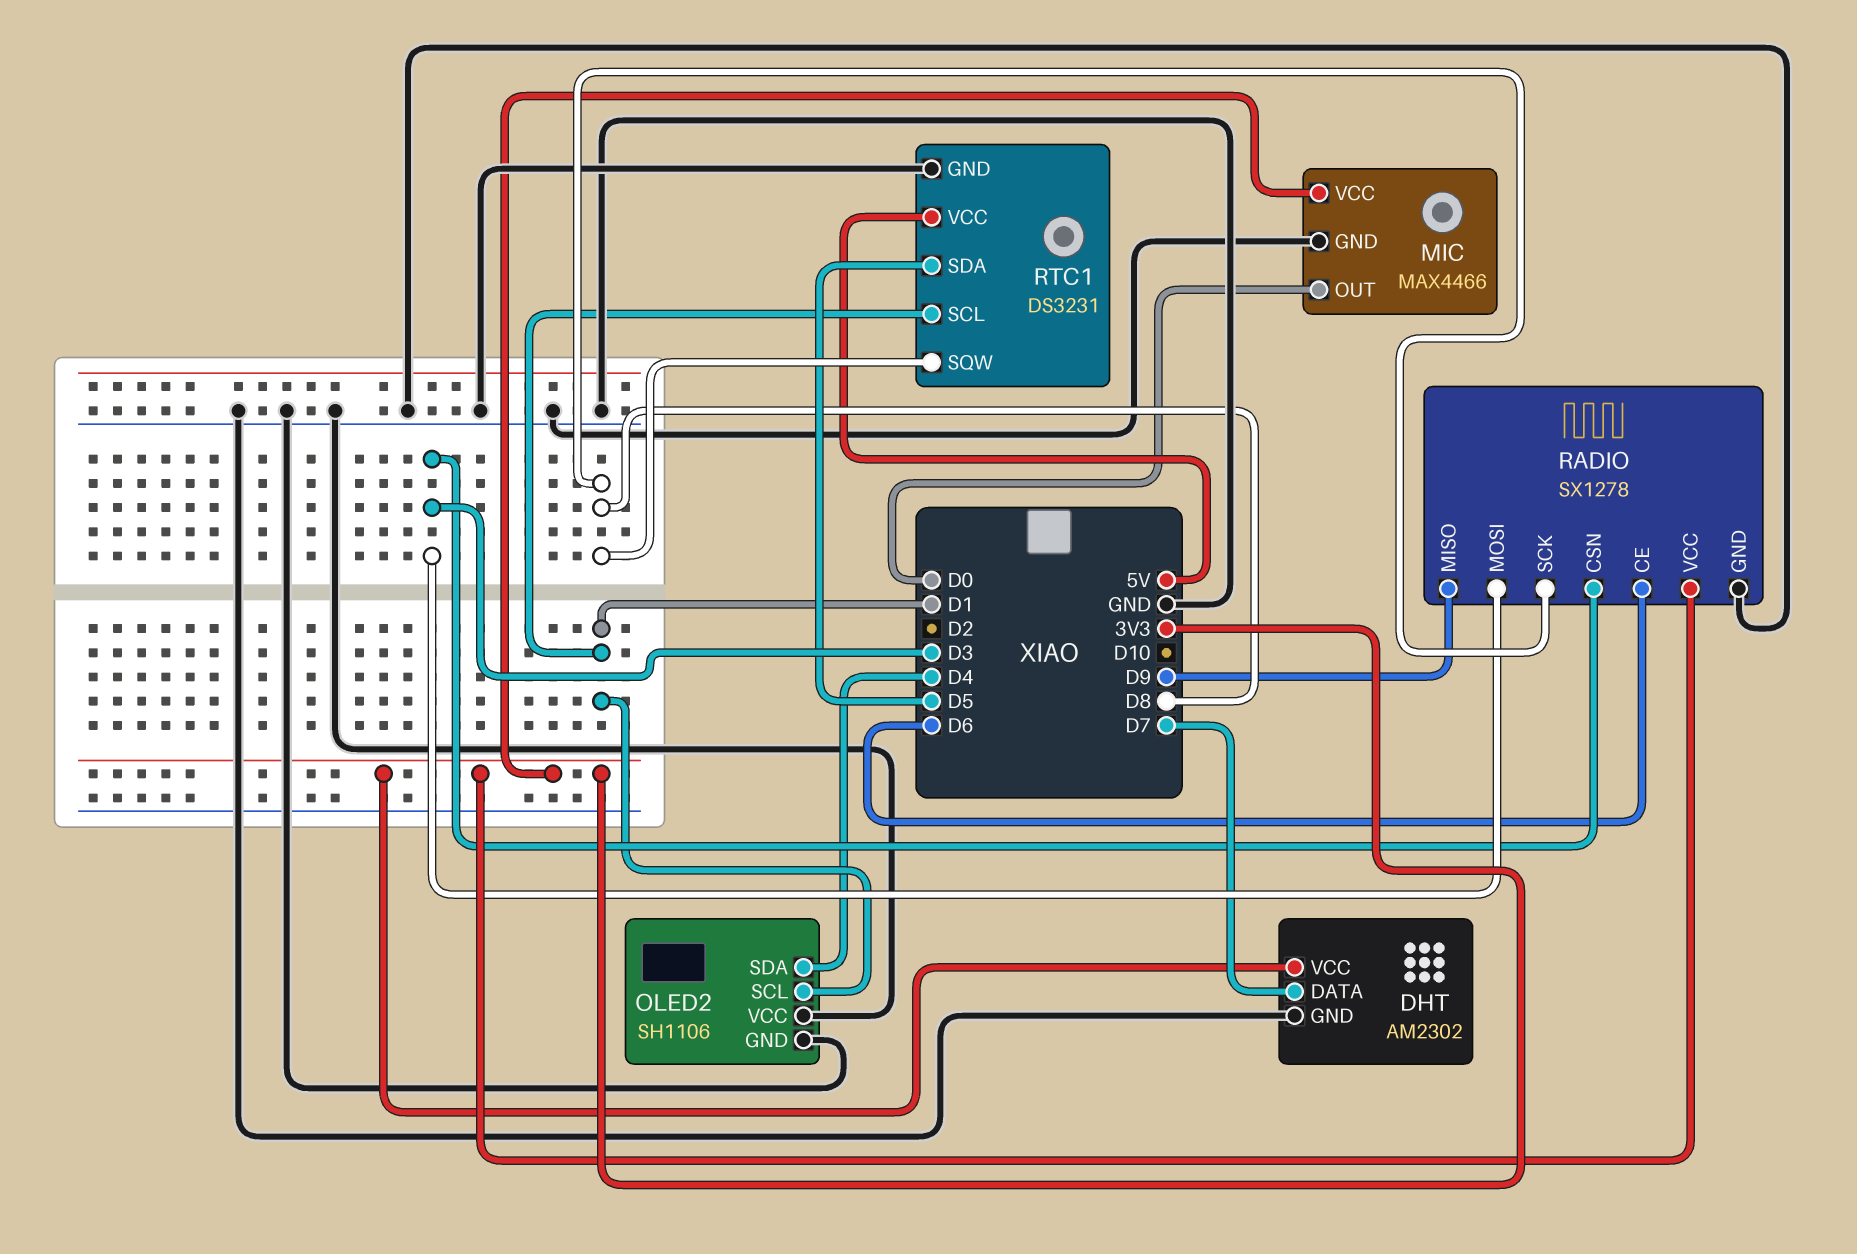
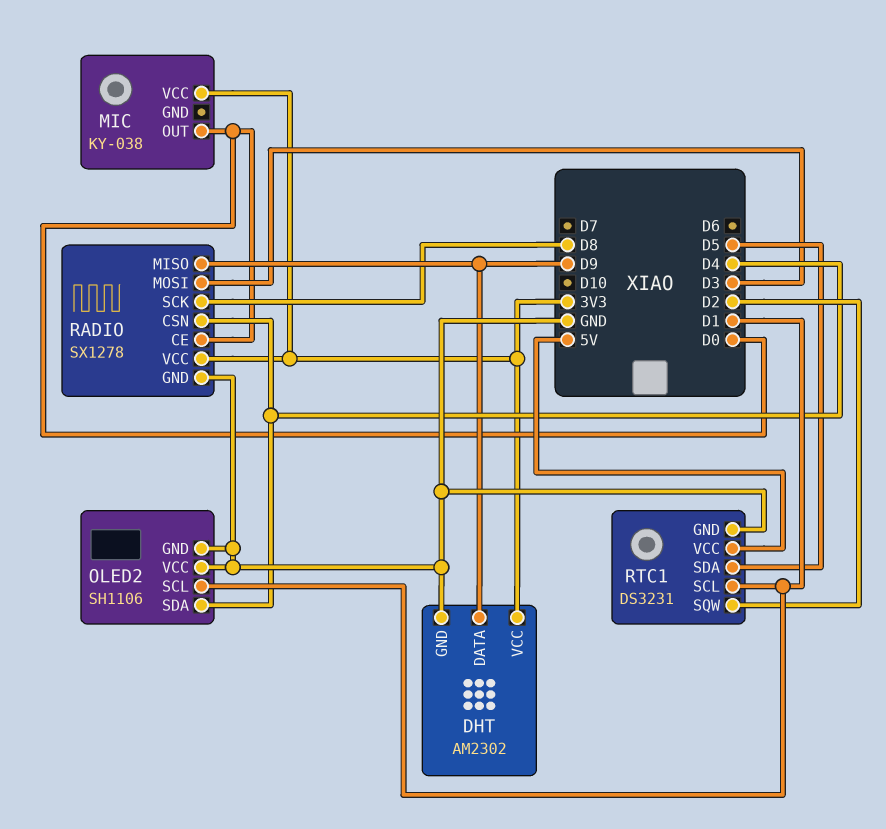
DHT pin DATA: D7 -> D9
MIC: MAX4466 -> KY-038
MIC pin GND: GND -> none
RADIO pin CE: D6 -> D0
RADIO pin CSN: D3 -> D4
RTC1 pin SQW: D8 -> D2

